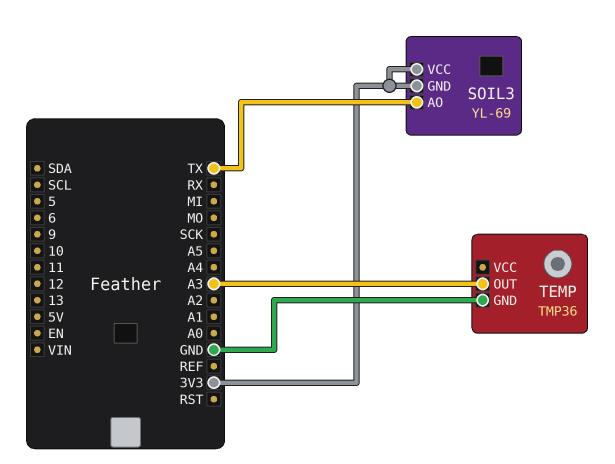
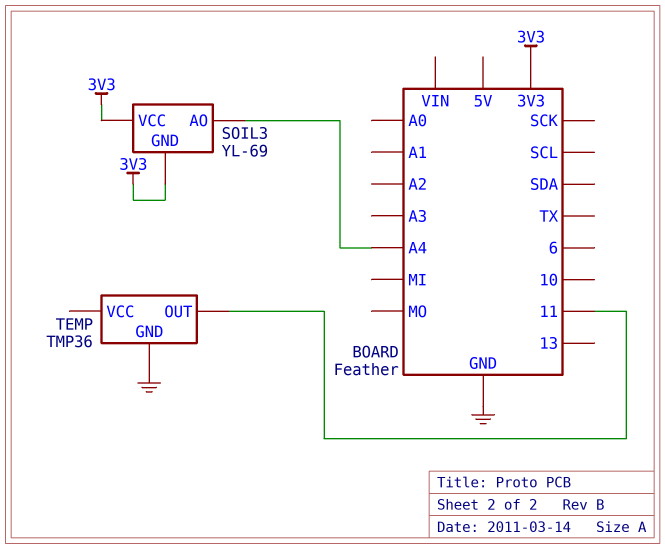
SOIL3 pin AO: TX -> A4
TEMP pin OUT: A3 -> 11

